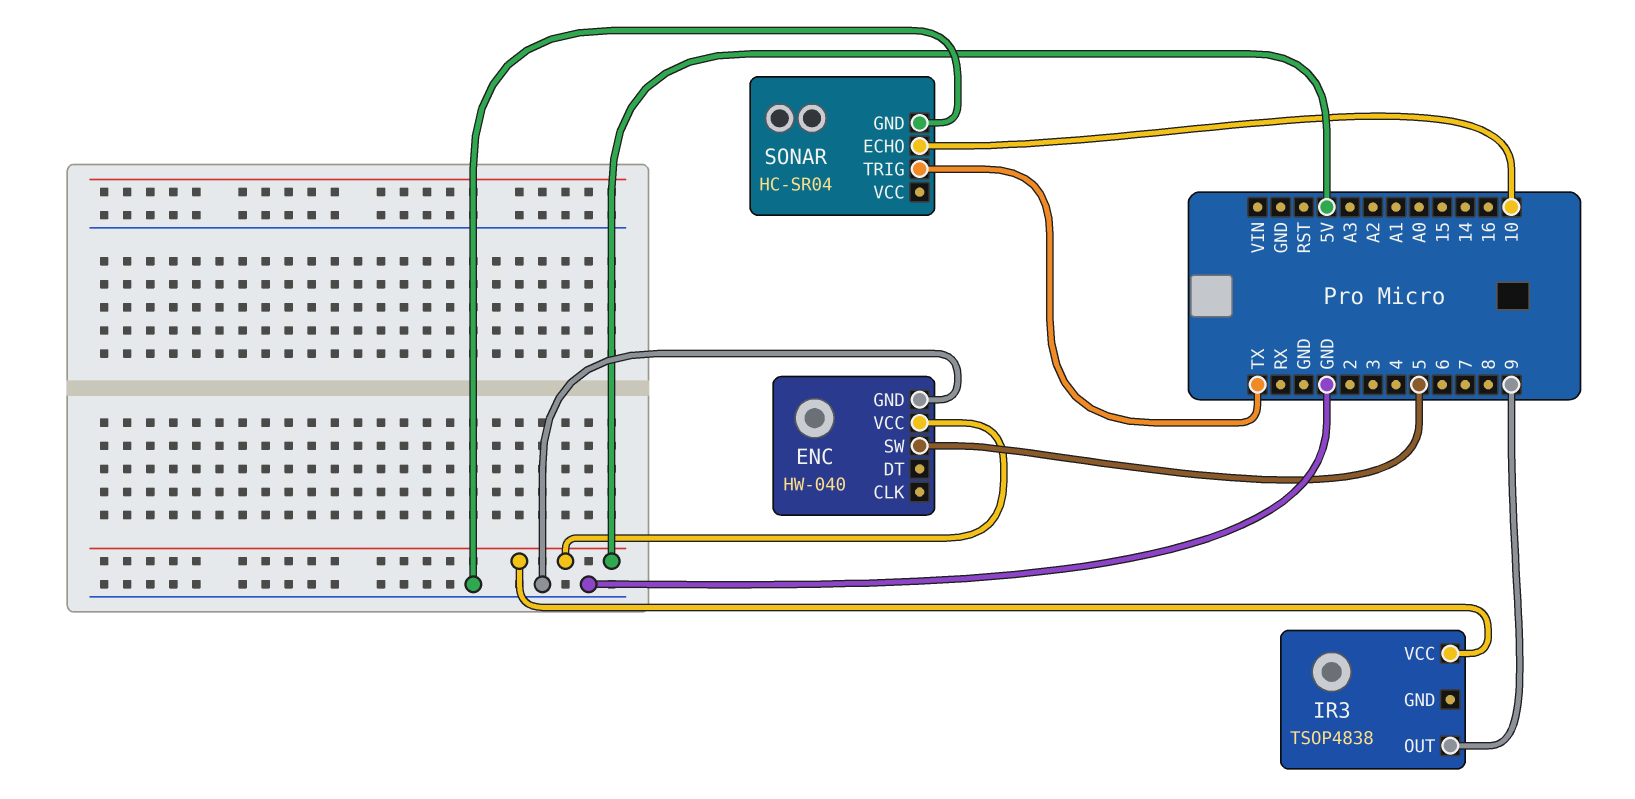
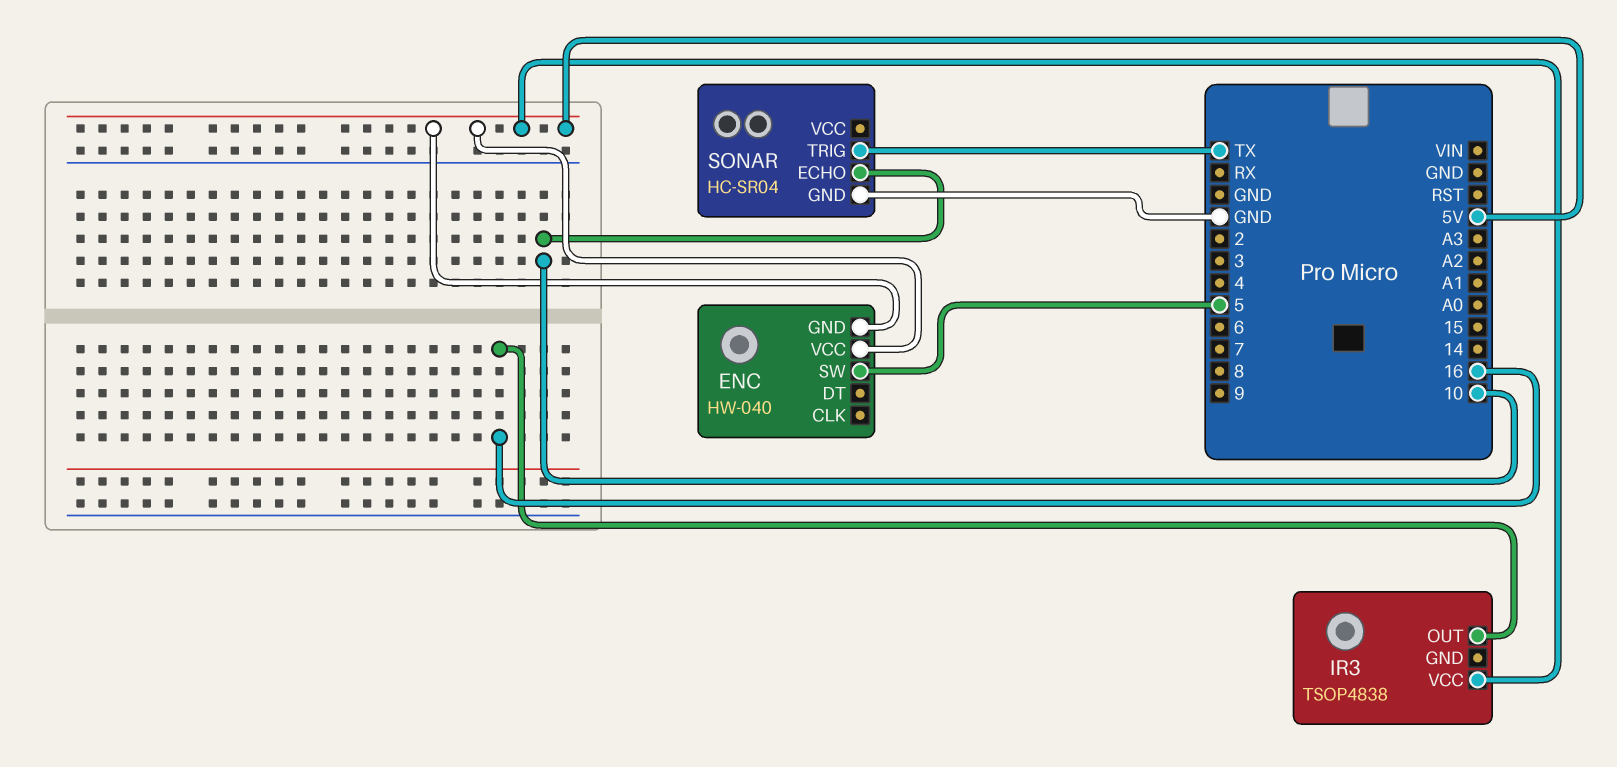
ENC pin GND: GND -> 5V
IR3 pin OUT: 9 -> 16

